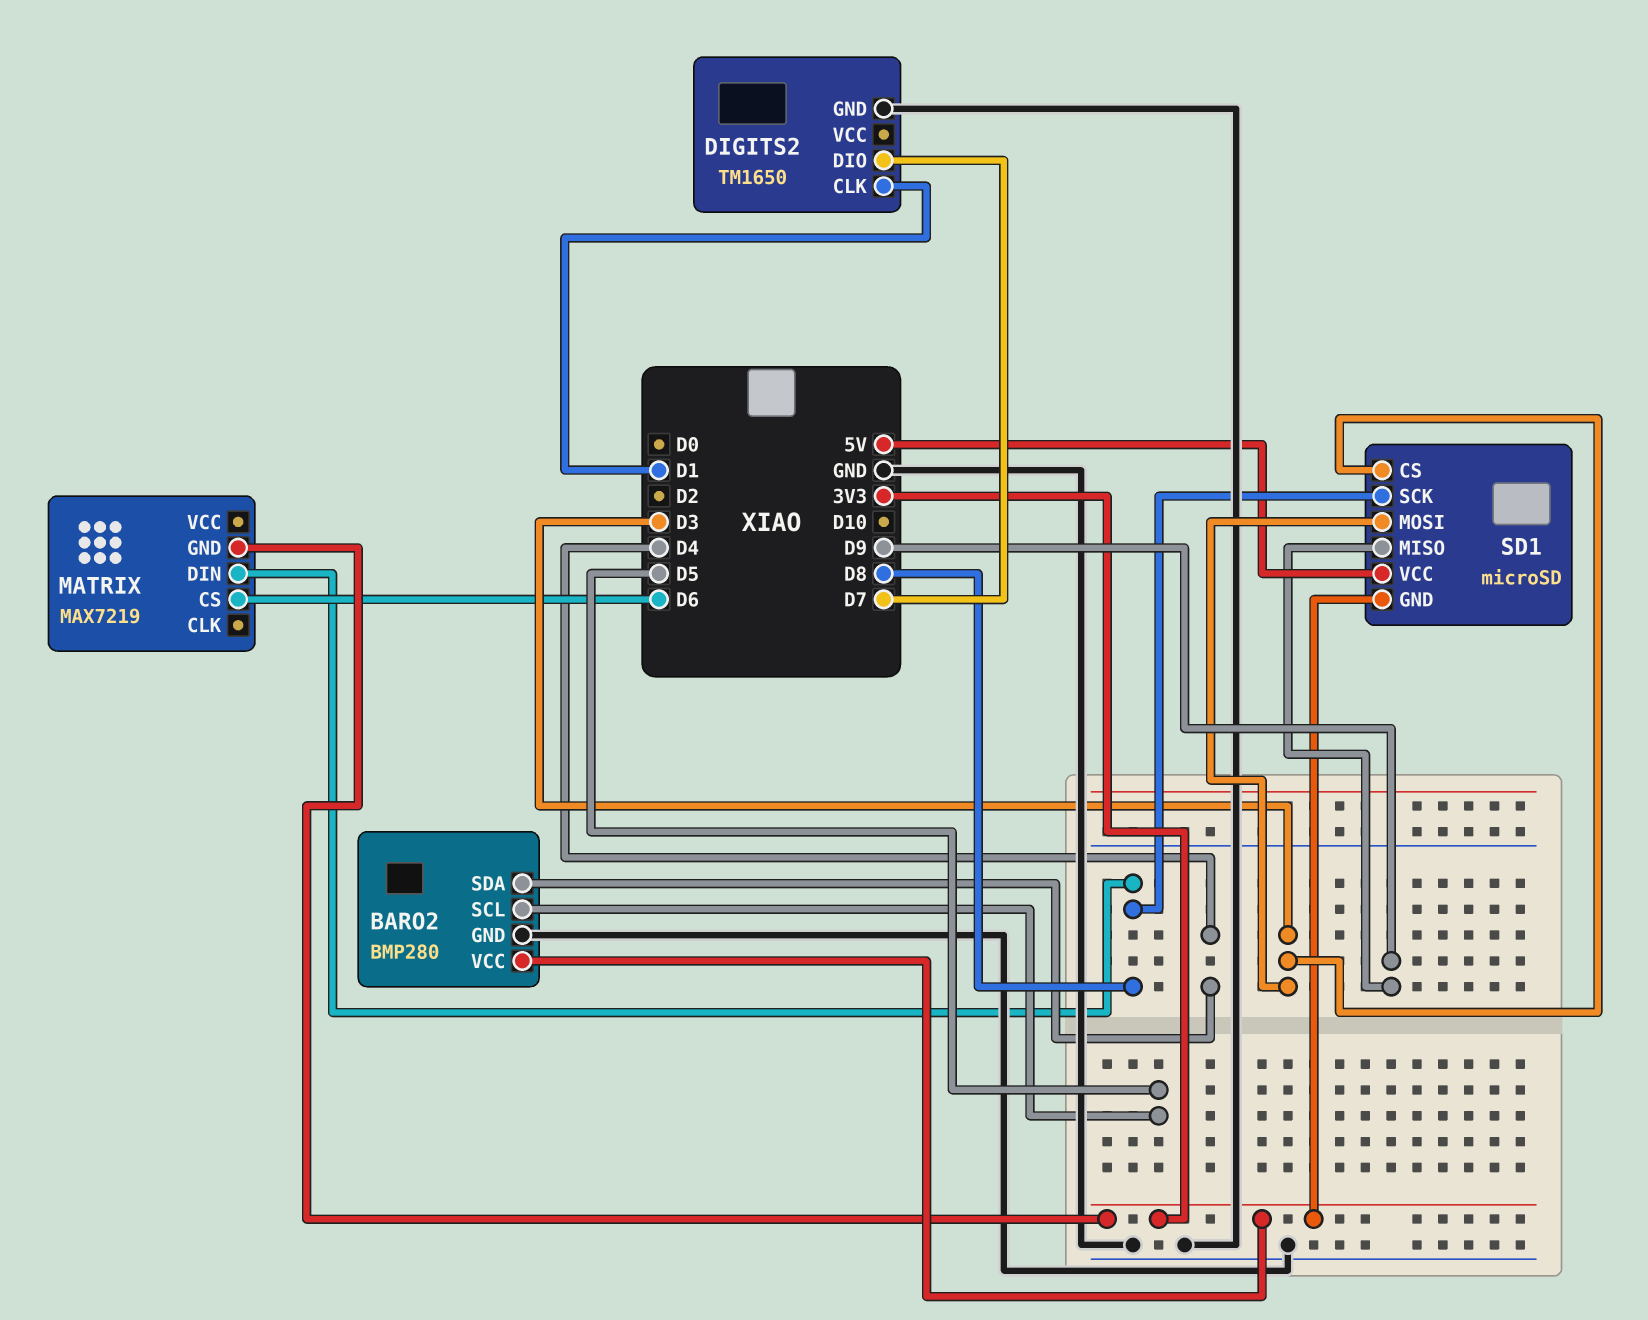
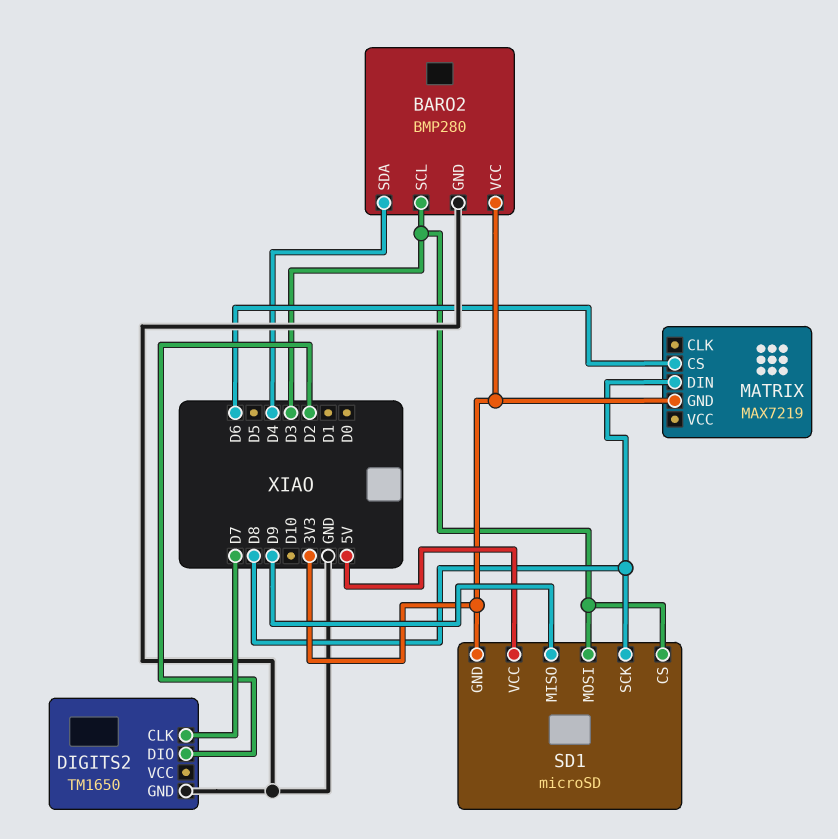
BARO2 pin SCL: D5 -> D3
DIGITS2 pin CLK: D1 -> D7
DIGITS2 pin DIO: D7 -> D2

